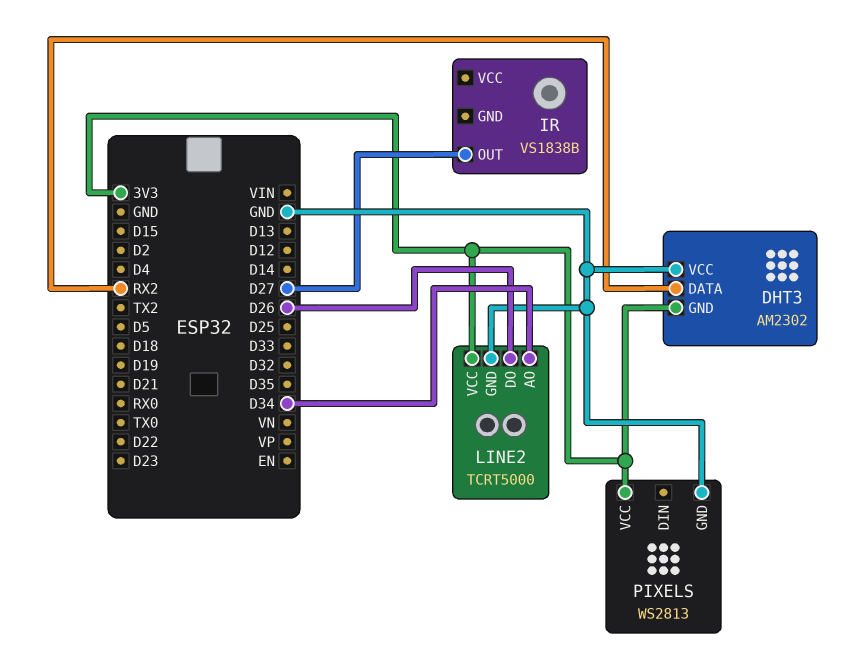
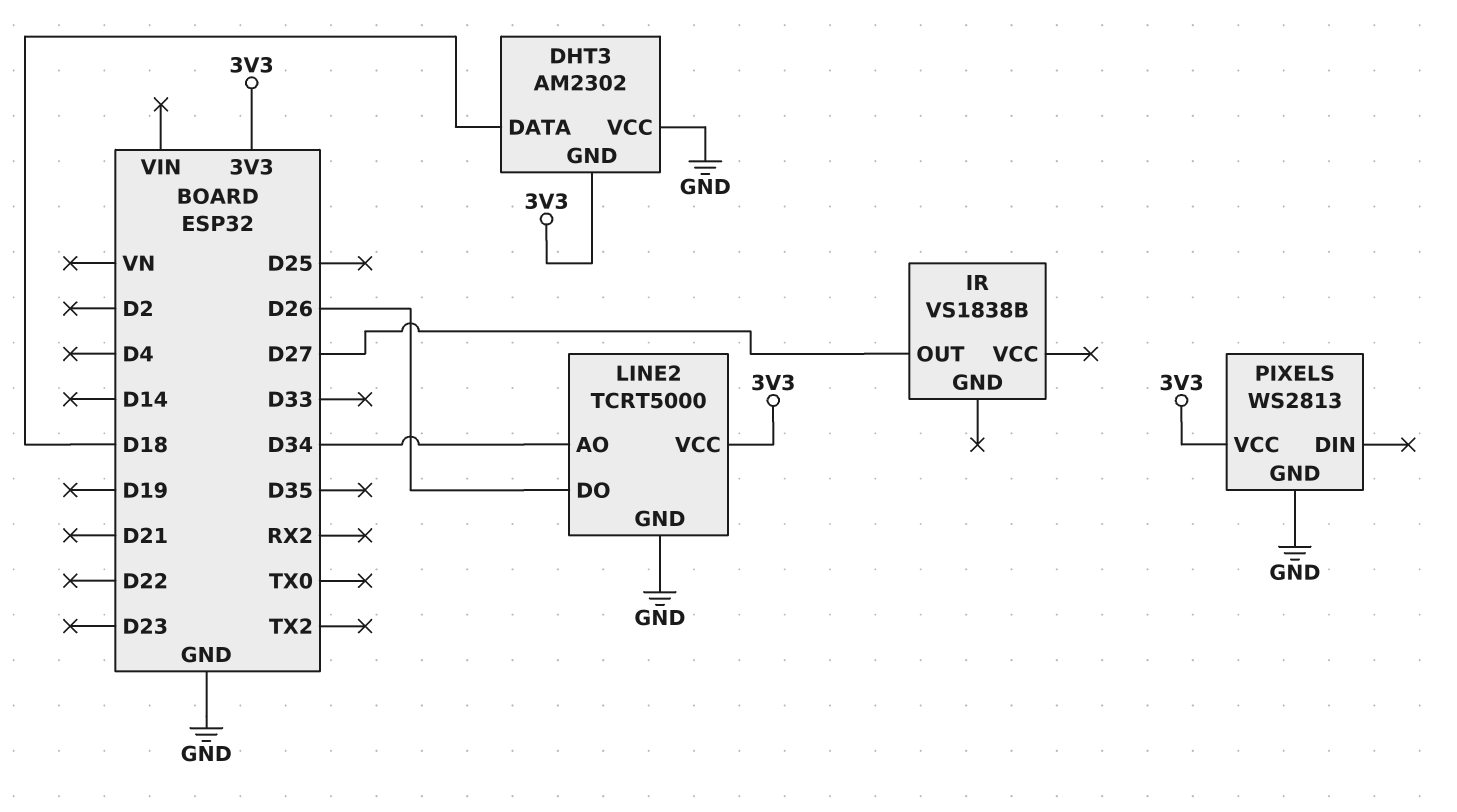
DHT3 pin DATA: RX2 -> D18

